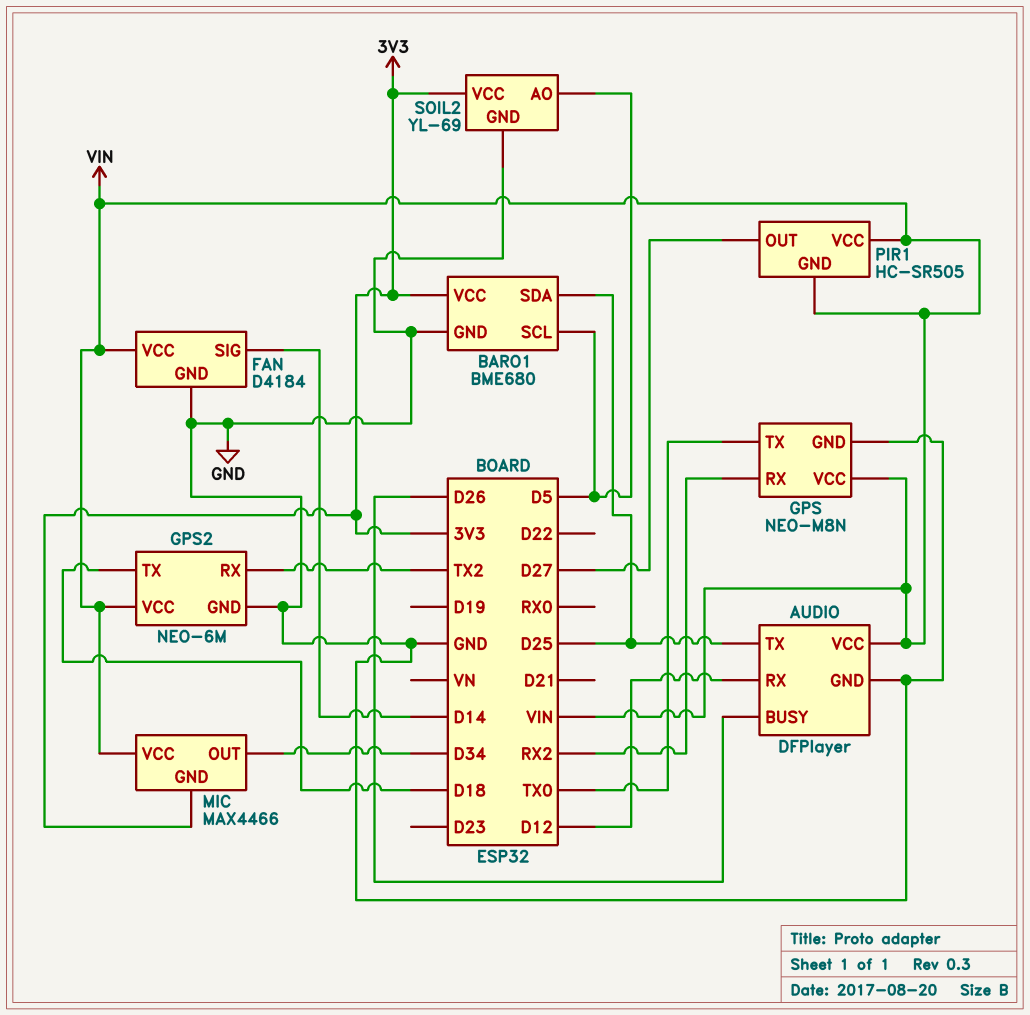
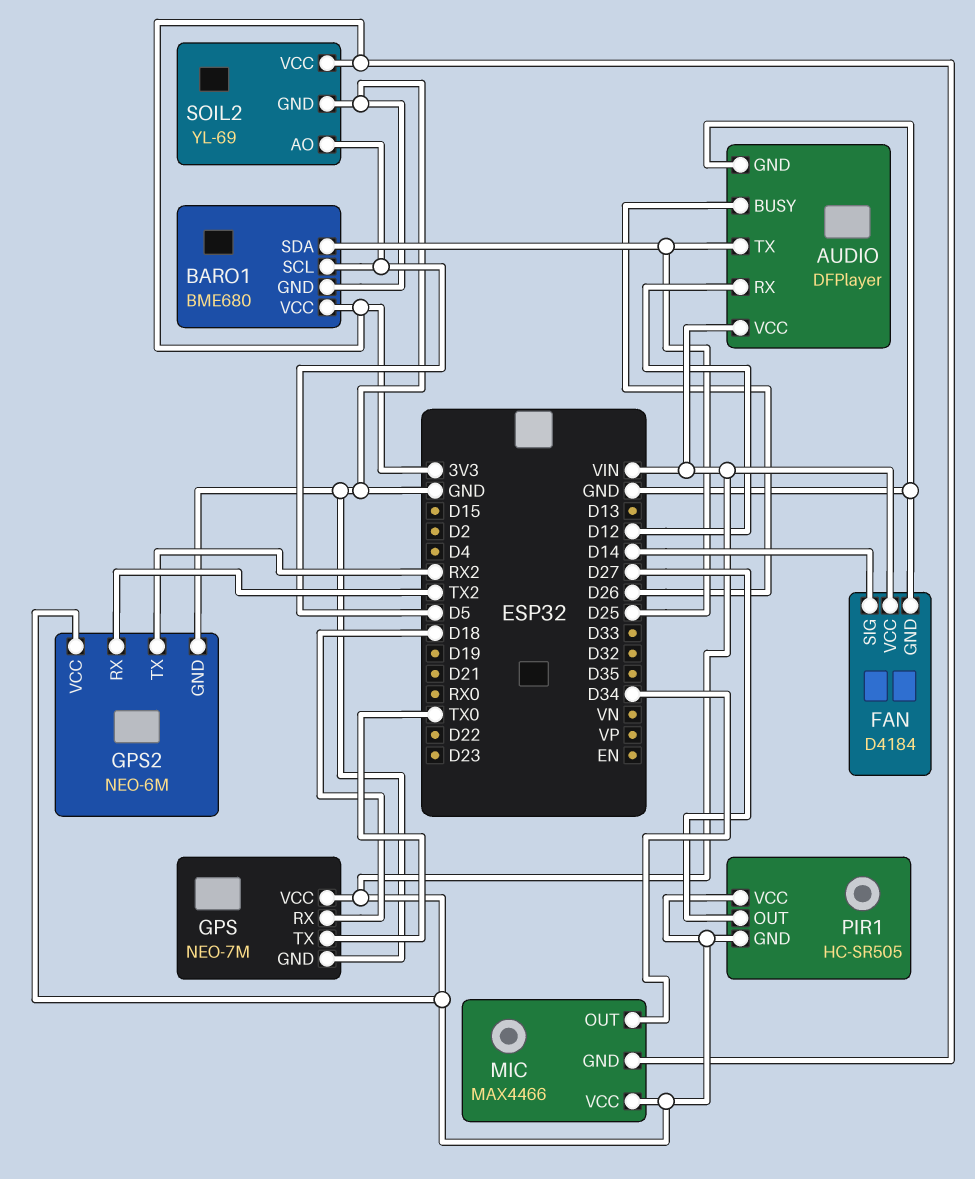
GPS: NEO-M8N -> NEO-7M
GPS pin RX: RX2 -> D18
GPS2 pin TX: D18 -> RX2

